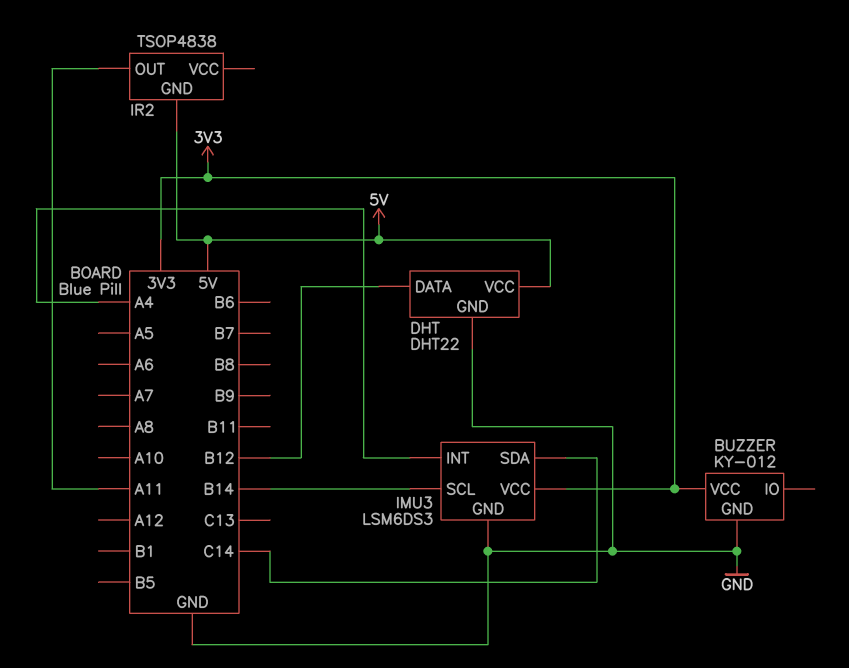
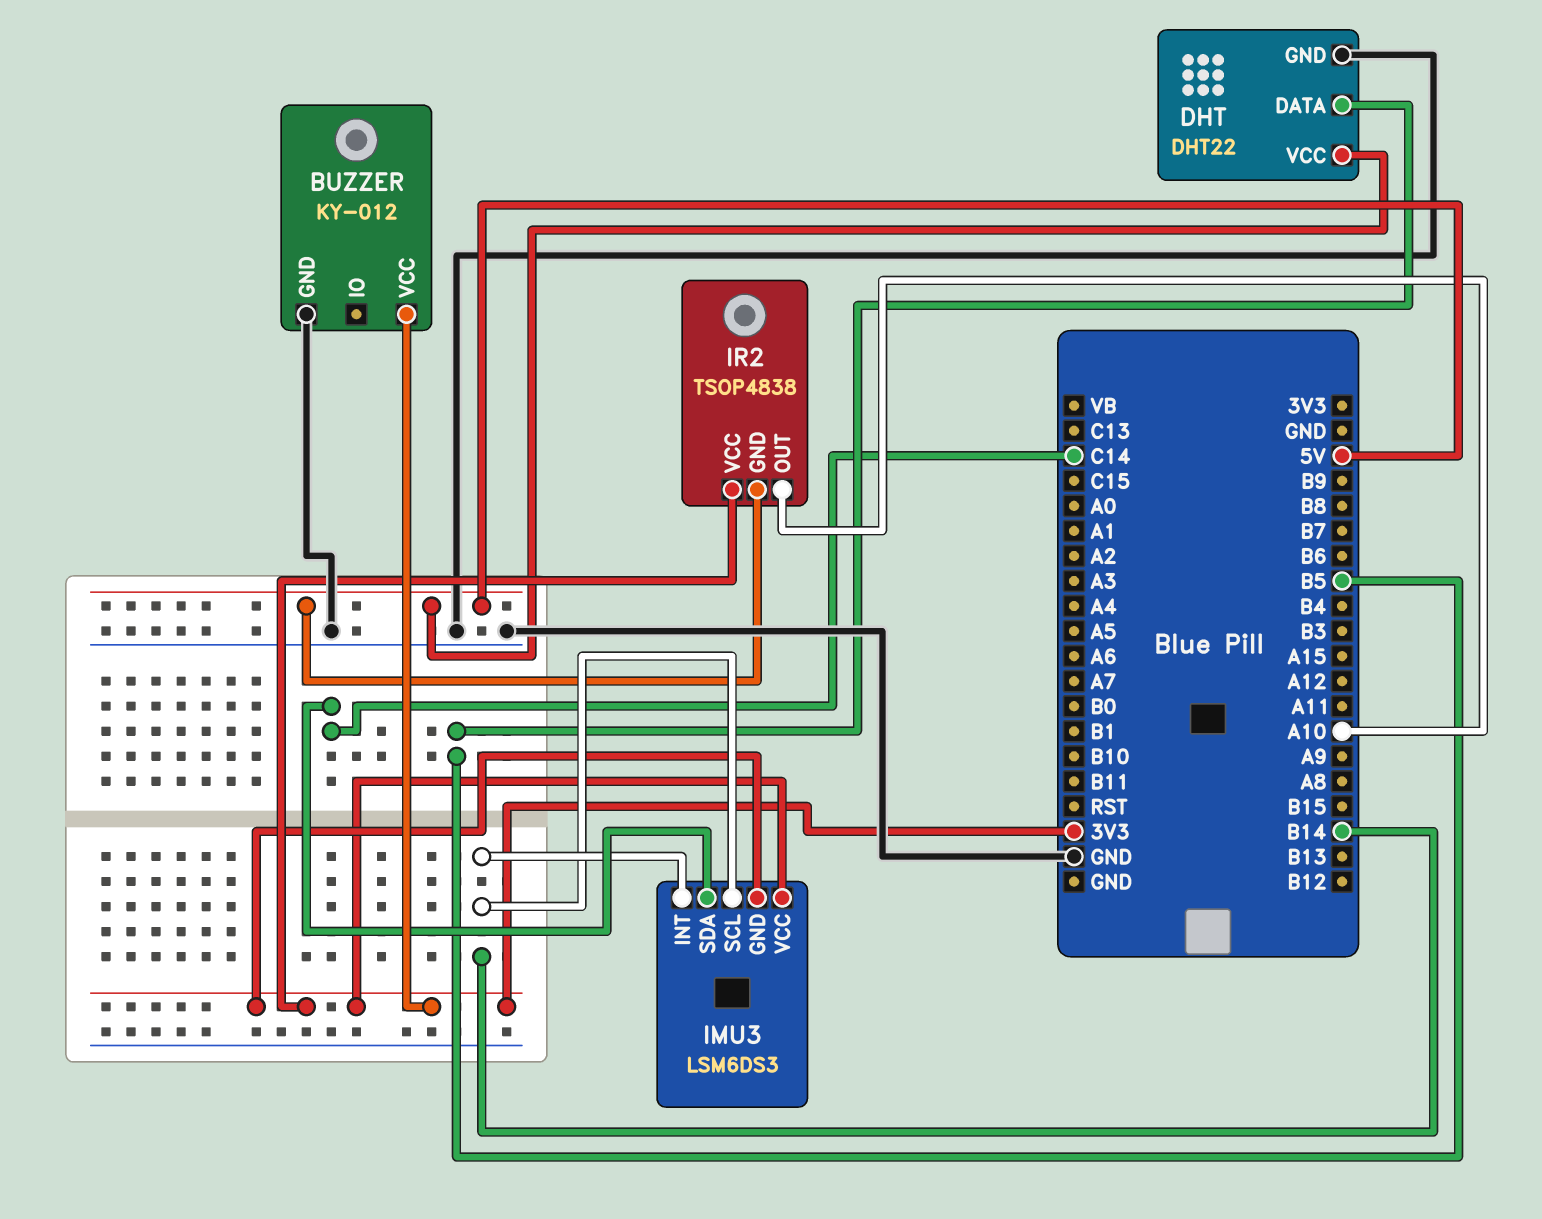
DHT pin DATA: B12 -> B5
IMU3 pin GND: GND -> 3V3
IMU3 pin INT: A4 -> B14
IR2 pin OUT: A11 -> A10
IR2 pin VCC: none -> 3V3

